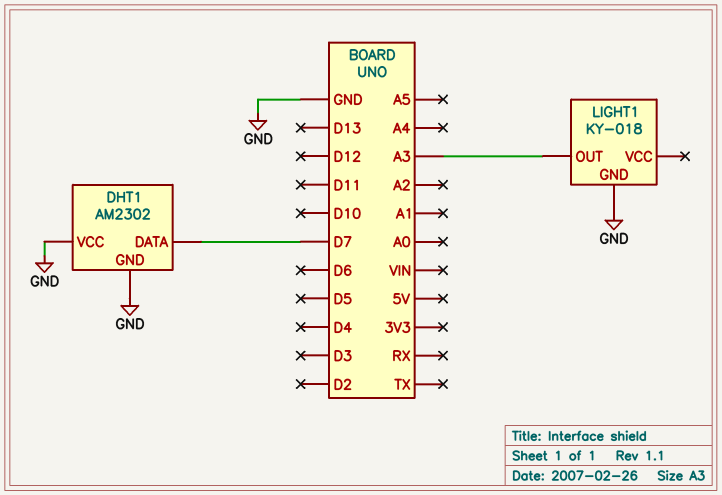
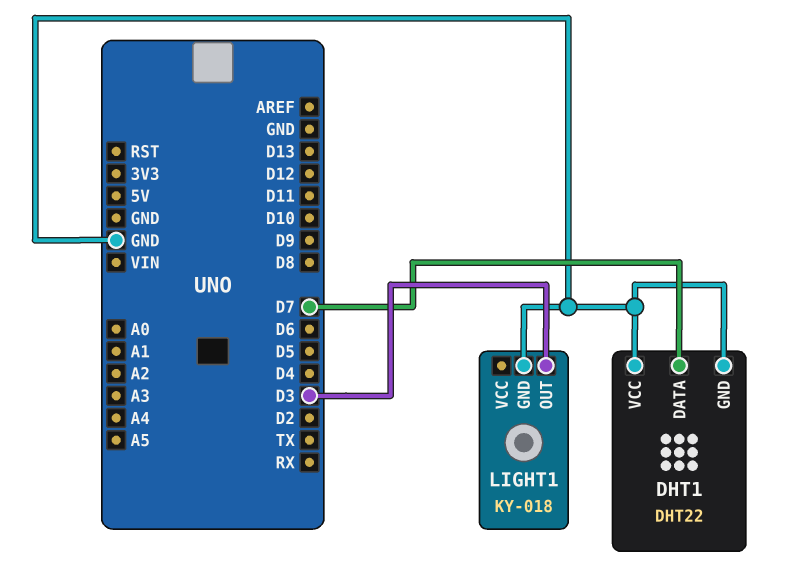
DHT1: AM2302 -> DHT22
LIGHT1 pin OUT: A3 -> D3

